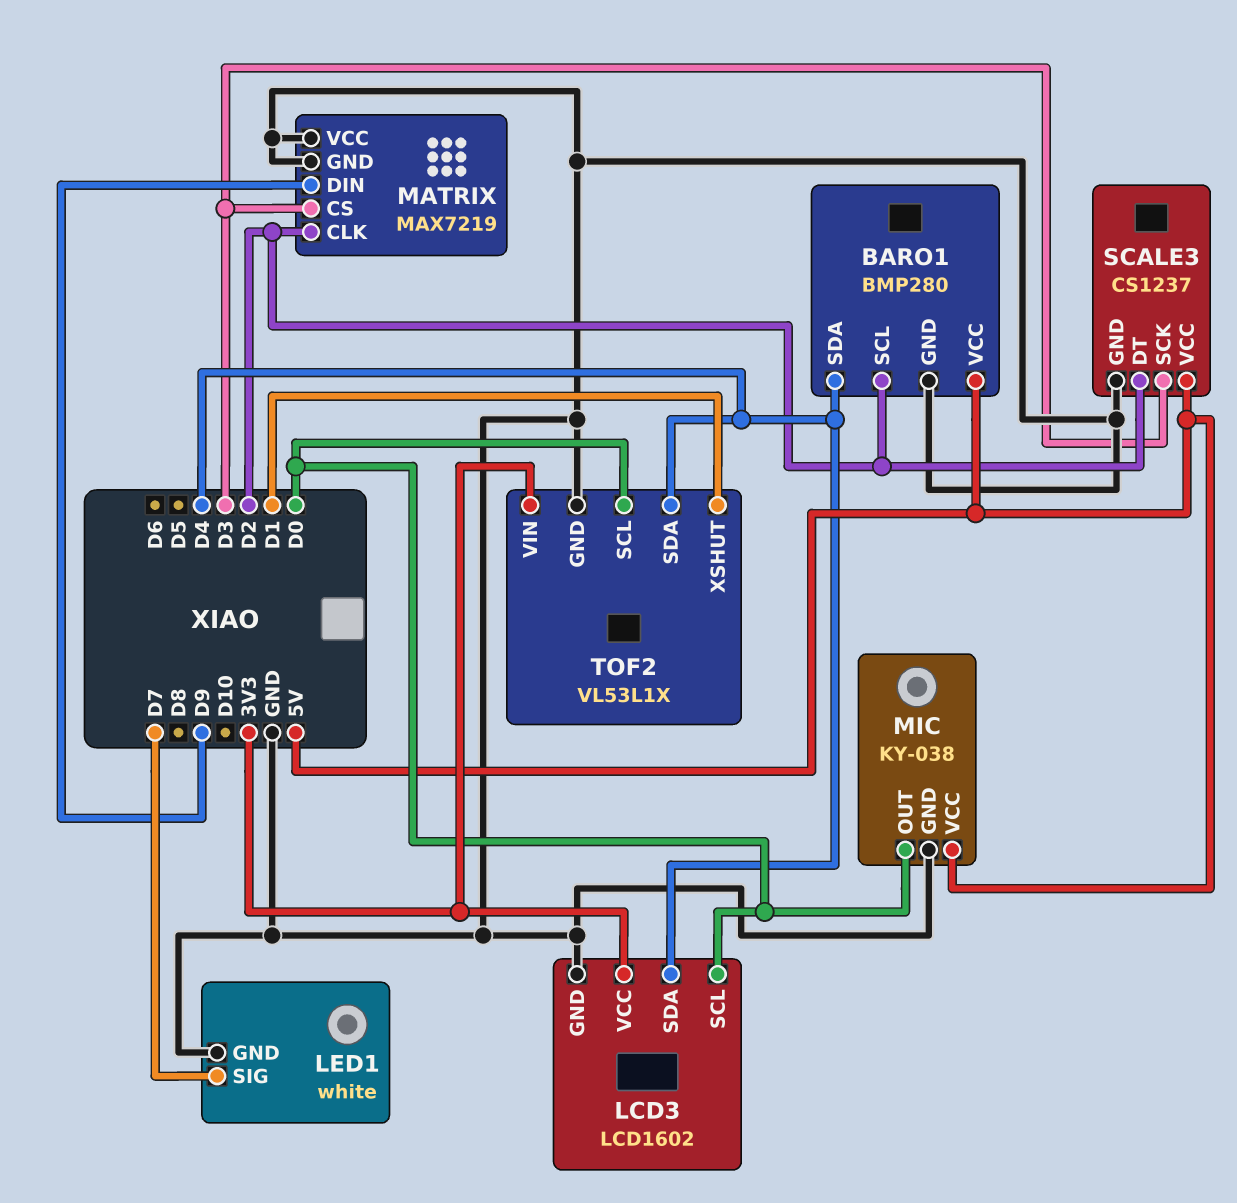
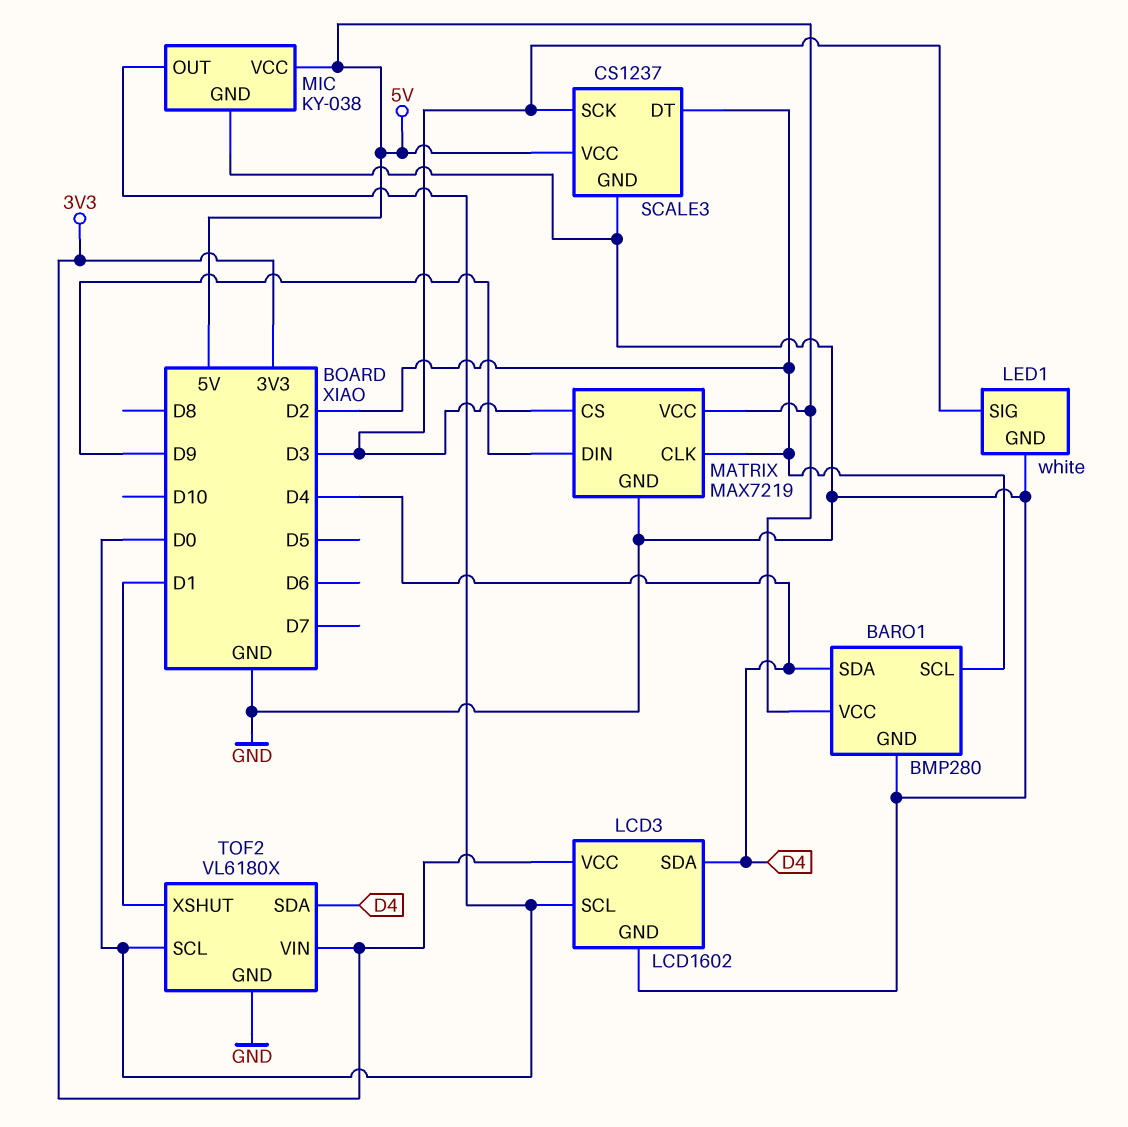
LED1 pin SIG: D7 -> D3
MATRIX pin VCC: GND -> 5V
TOF2: VL53L1X -> VL6180X

